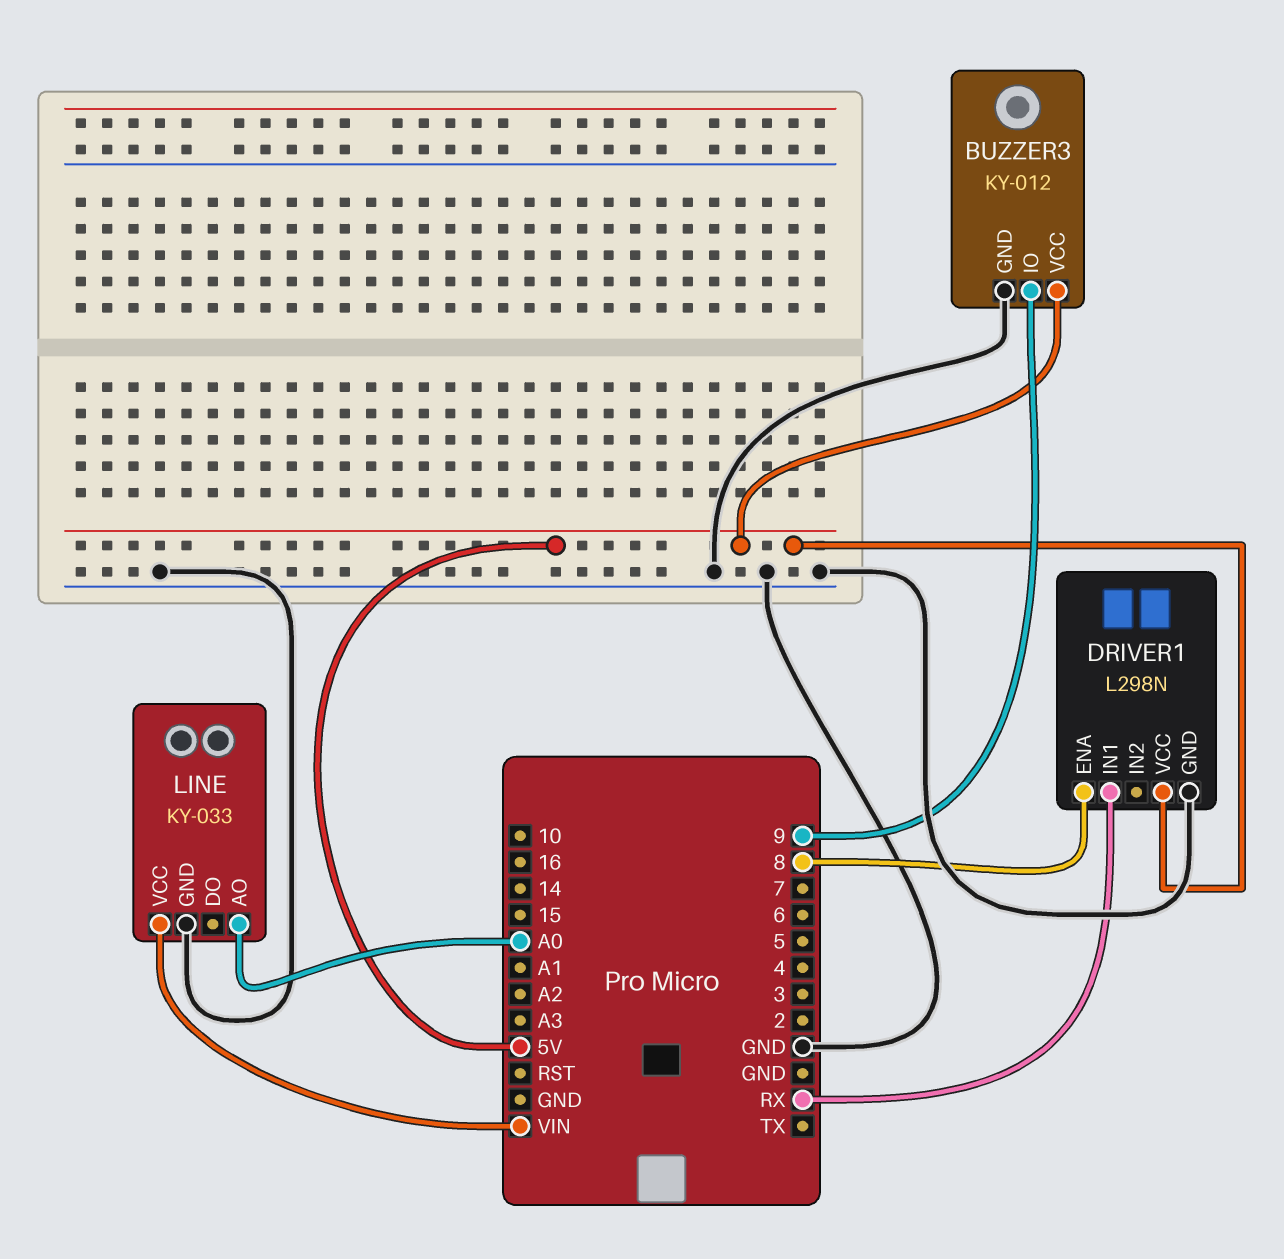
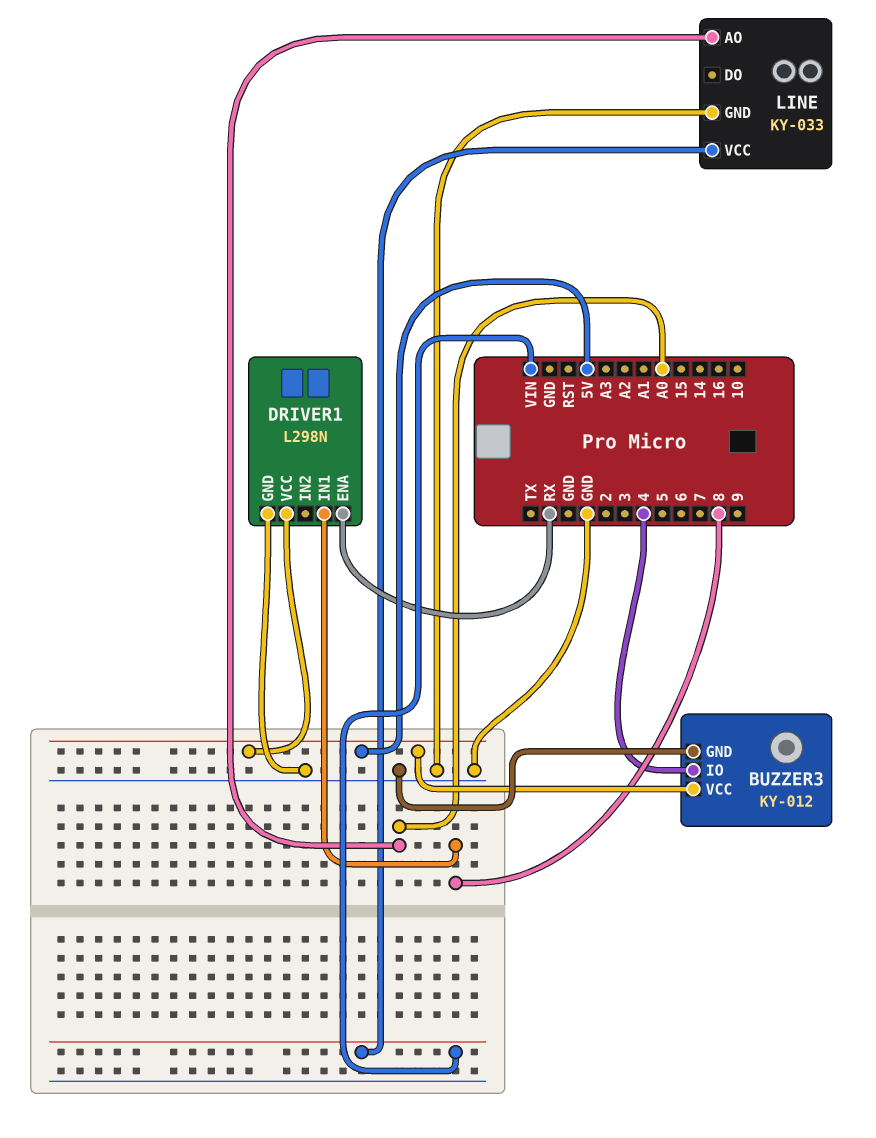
BUZZER3 pin IO: 9 -> 4
DRIVER1 pin ENA: 8 -> RX
DRIVER1 pin IN1: RX -> 8

